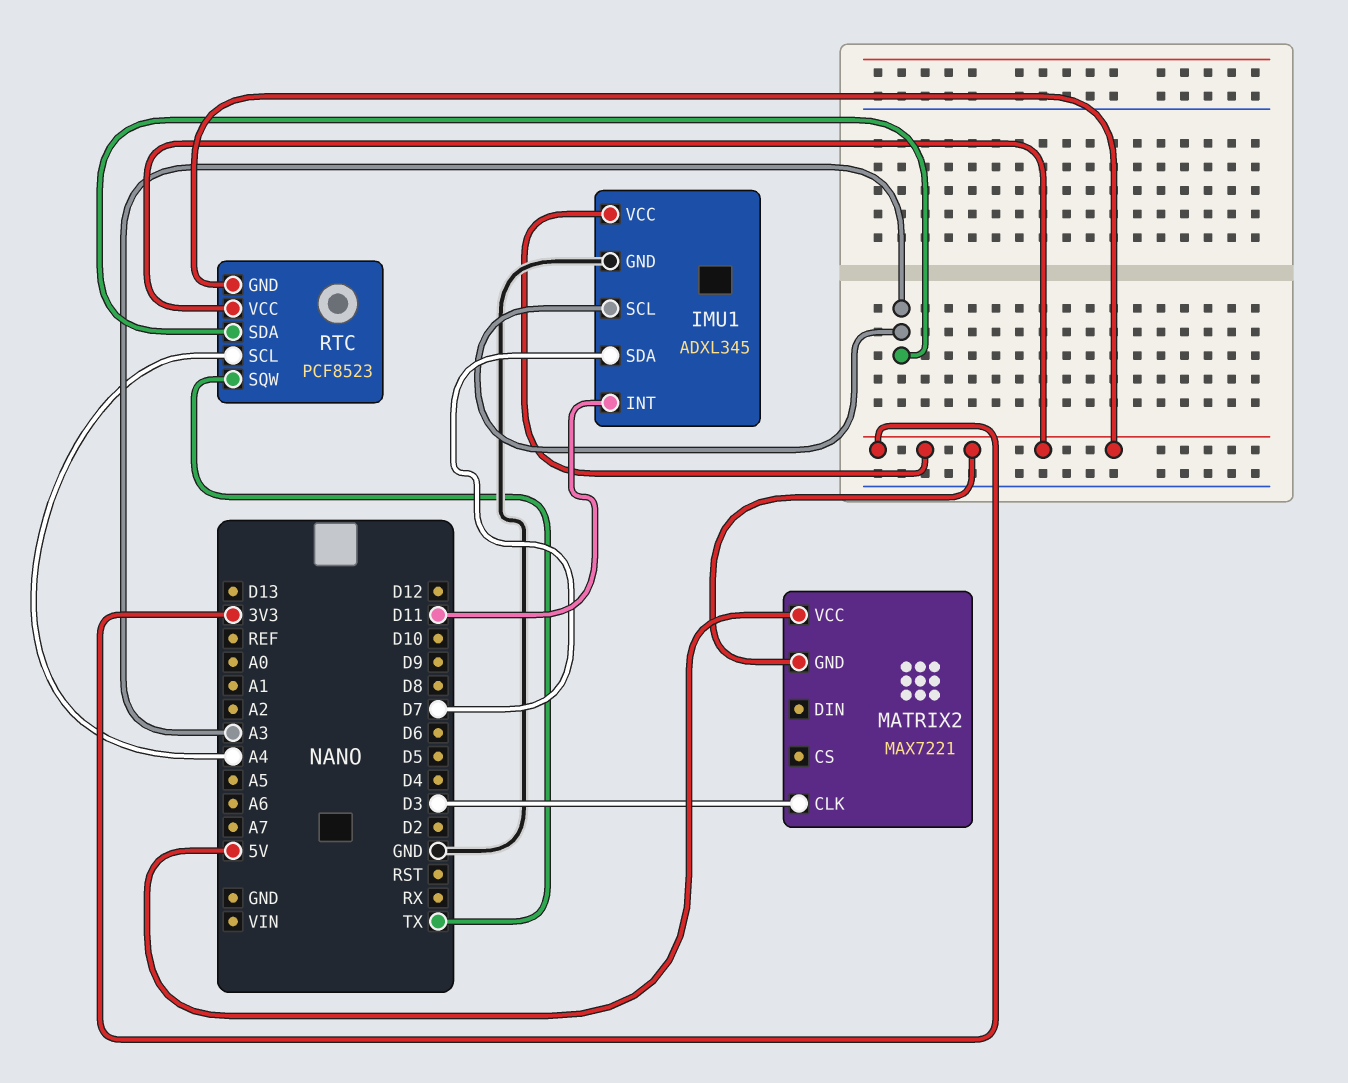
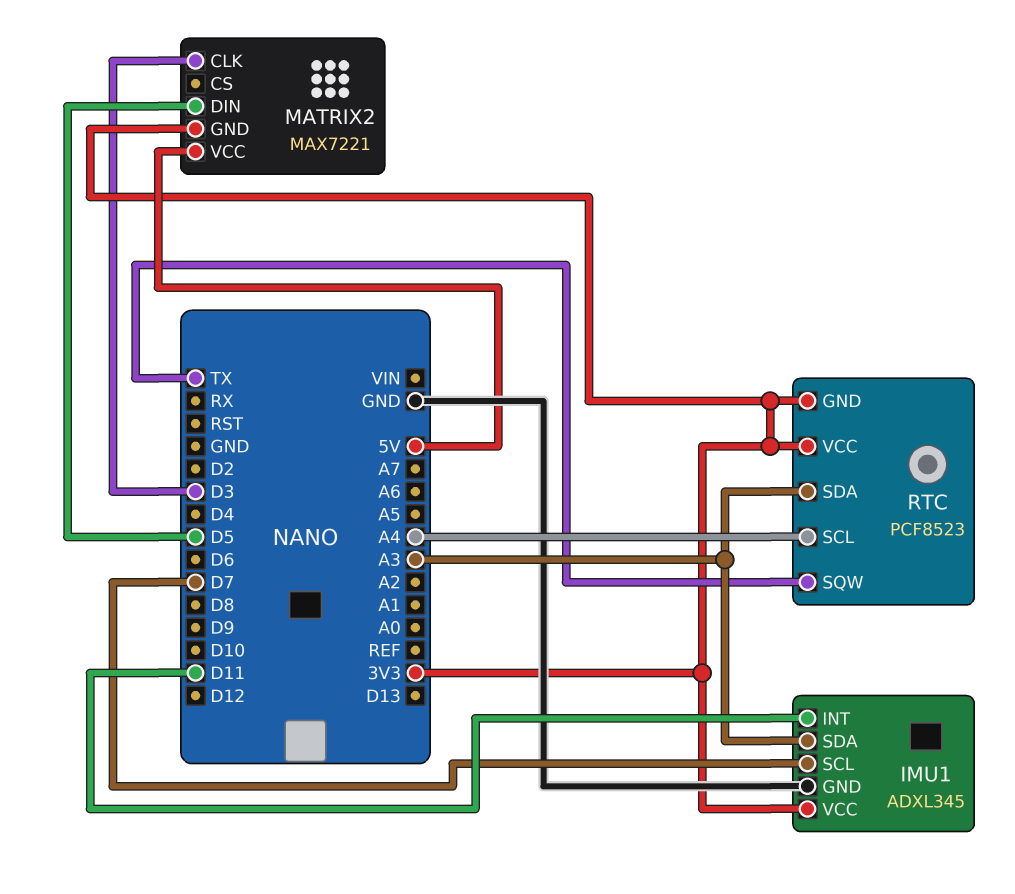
IMU1 pin SCL: A3 -> D7
IMU1 pin SDA: D7 -> A3
MATRIX2 pin DIN: none -> D5

